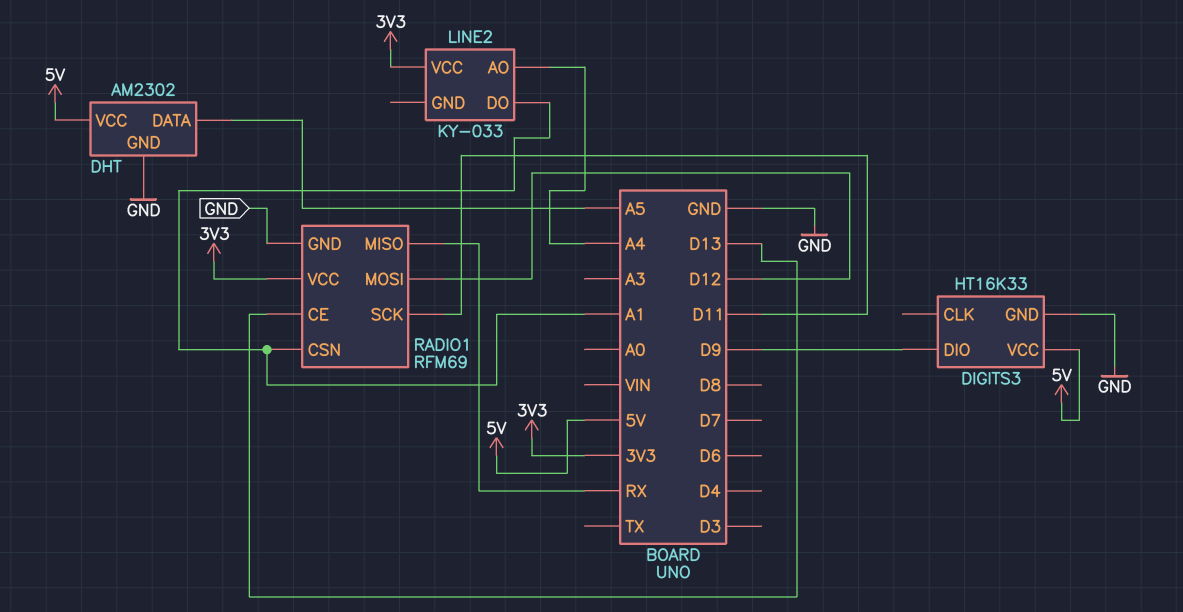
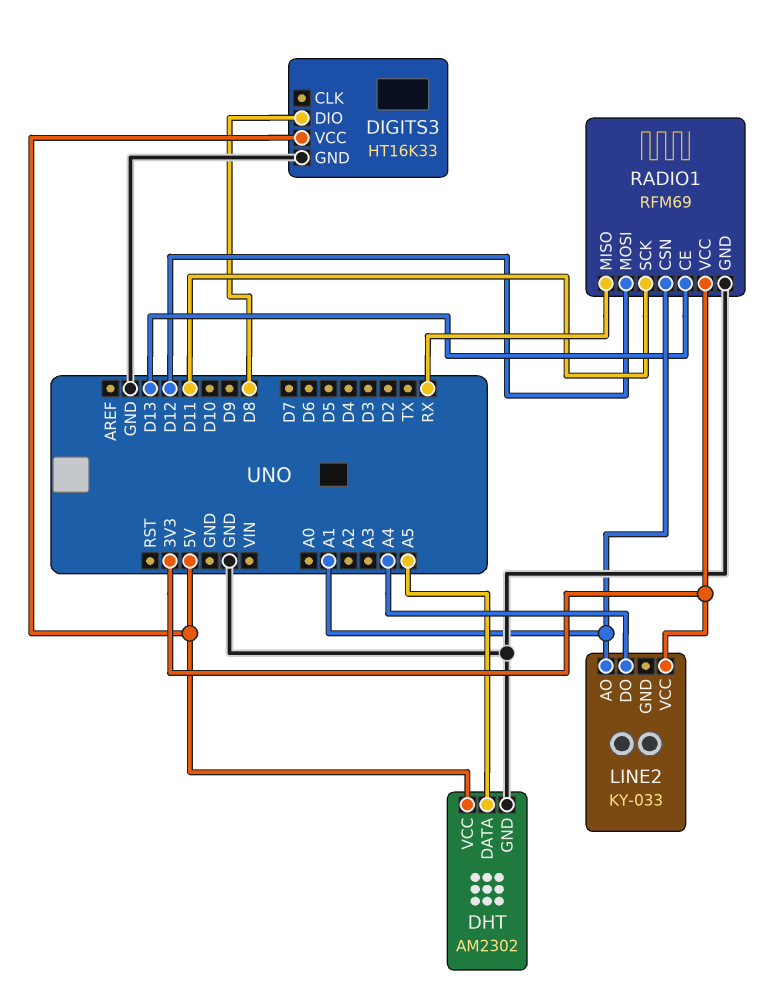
DIGITS3 pin DIO: D9 -> D8
LINE2 pin AO: A4 -> A1
LINE2 pin DO: A1 -> A4

